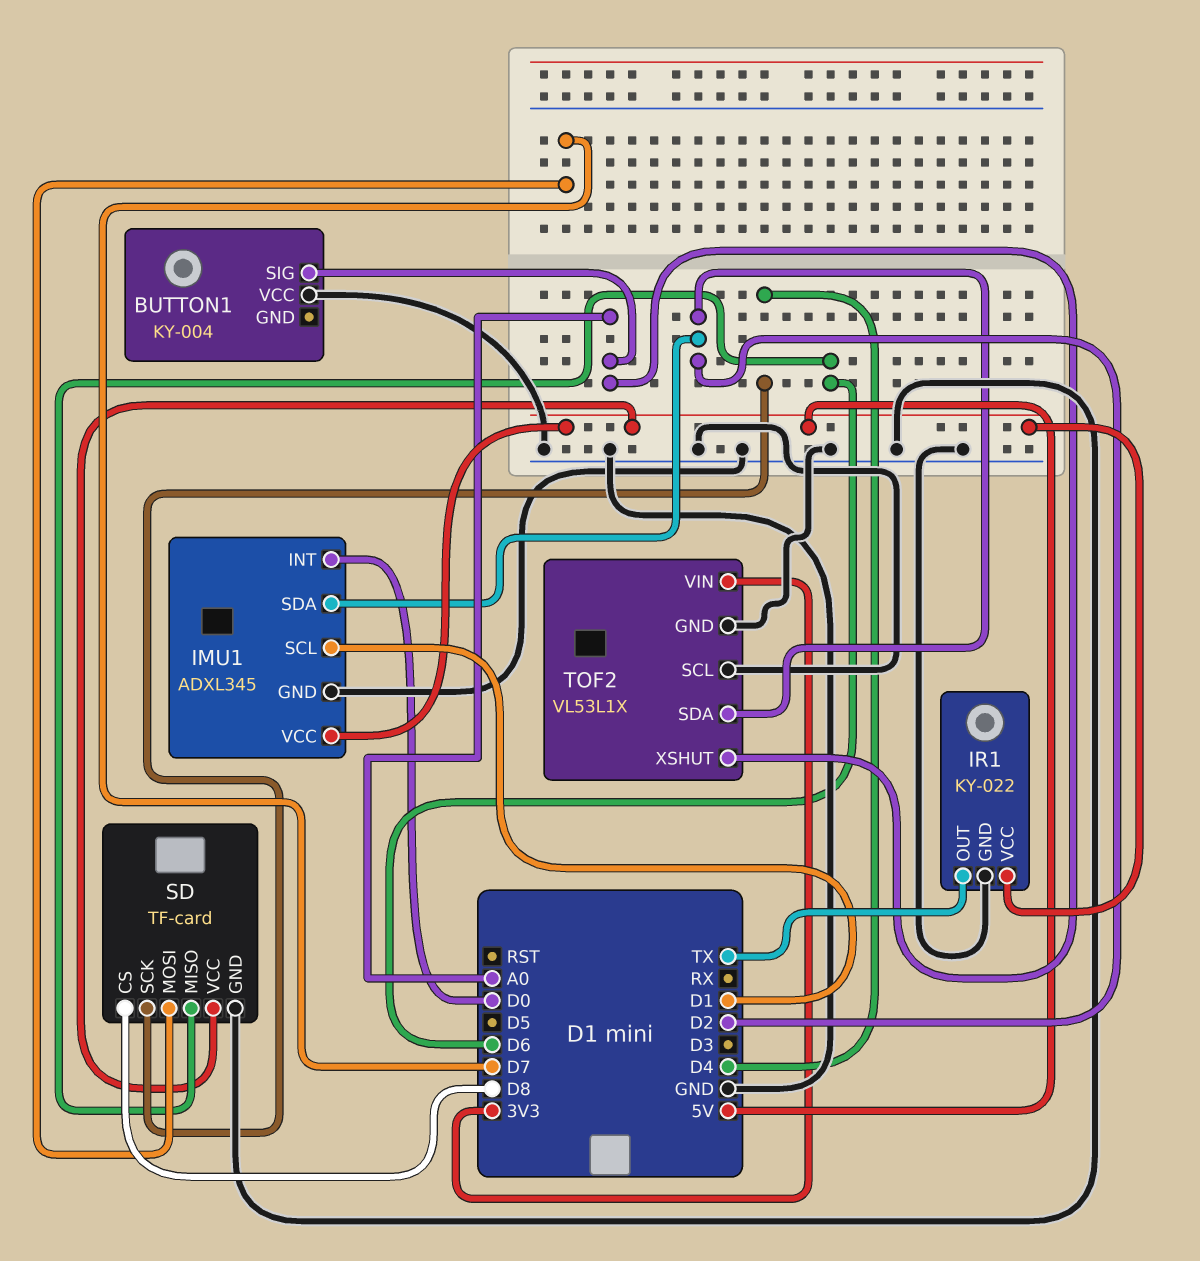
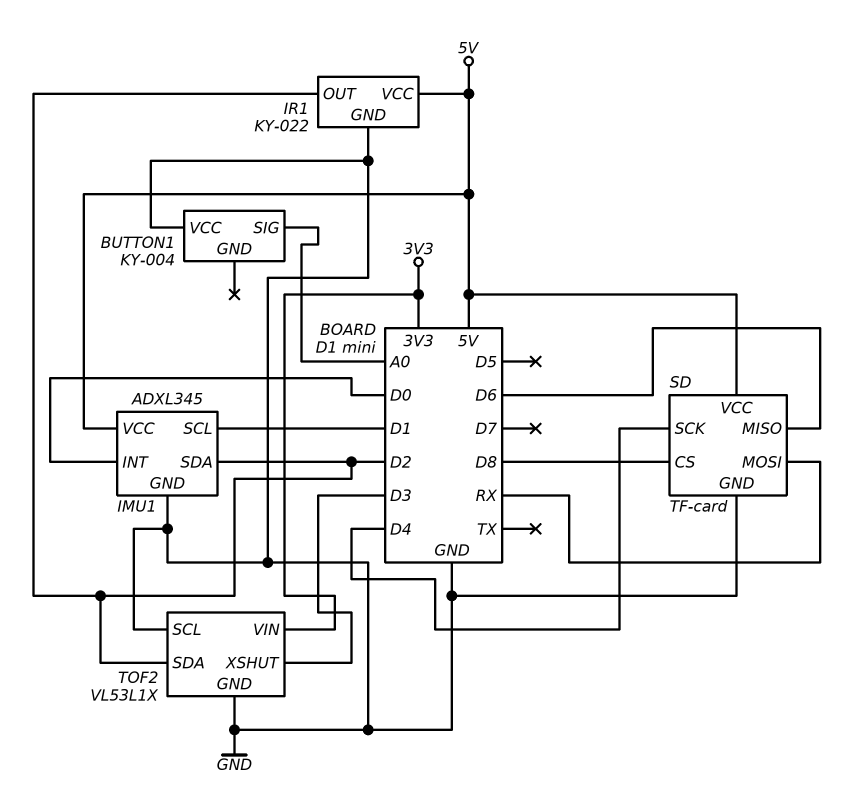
IR1 pin OUT: TX -> D2
SD pin MOSI: D7 -> RX
TOF2 pin XSHUT: A0 -> D3

